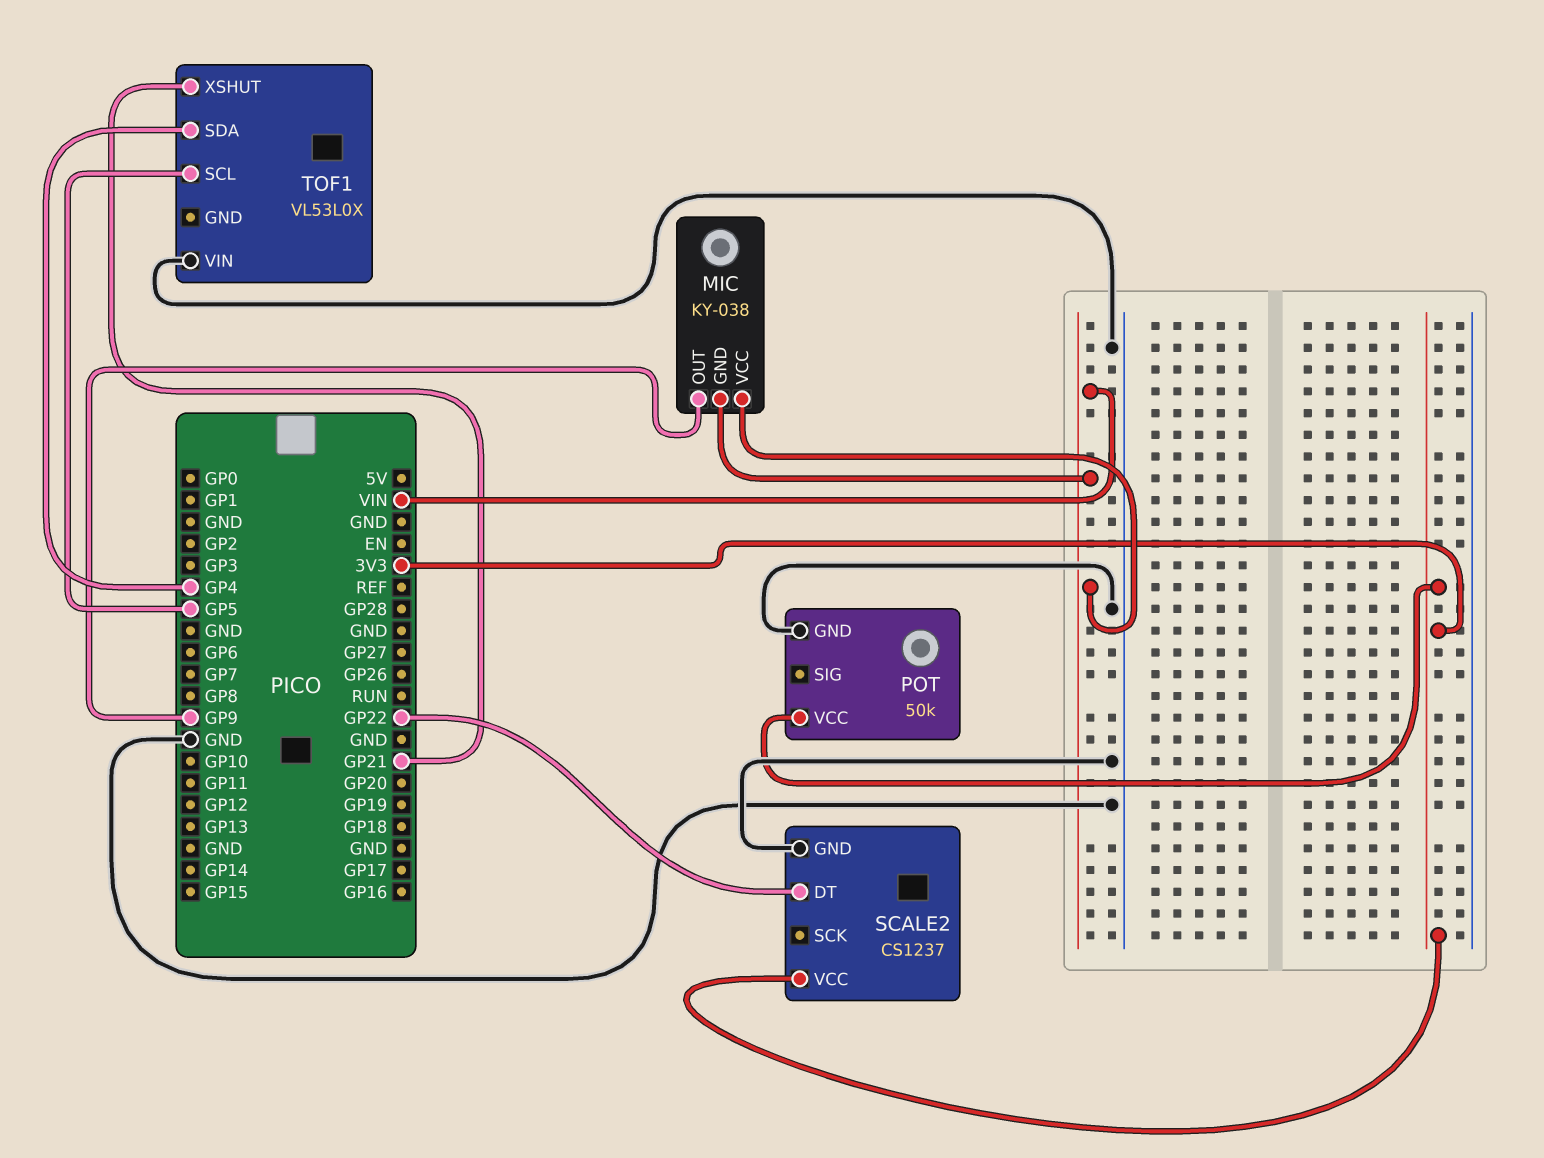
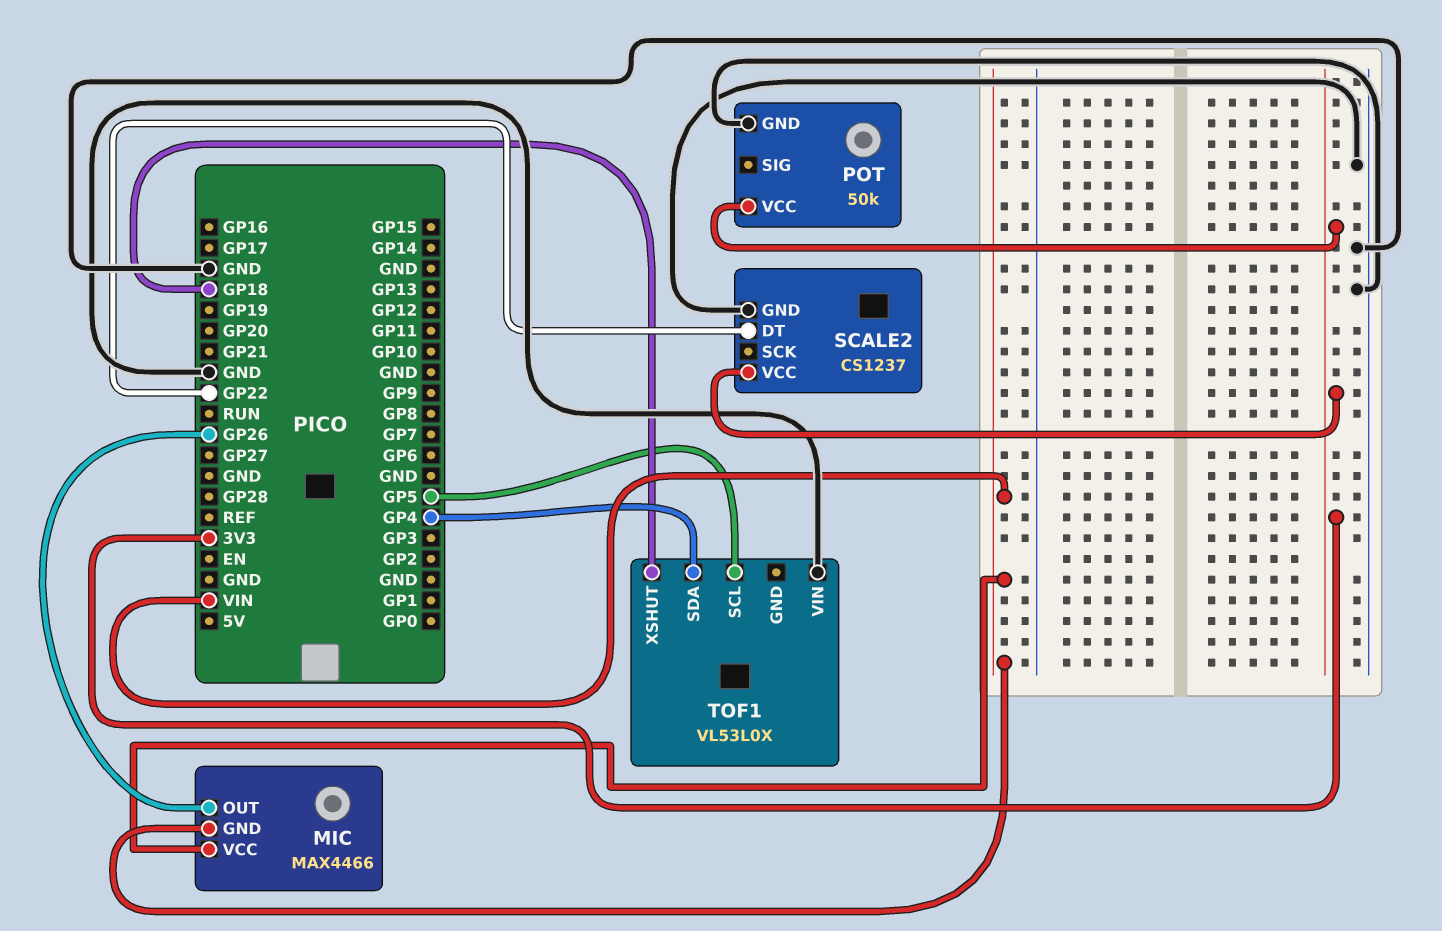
MIC: KY-038 -> MAX4466
MIC pin OUT: GP9 -> GP26
TOF1 pin XSHUT: GP21 -> GP18

